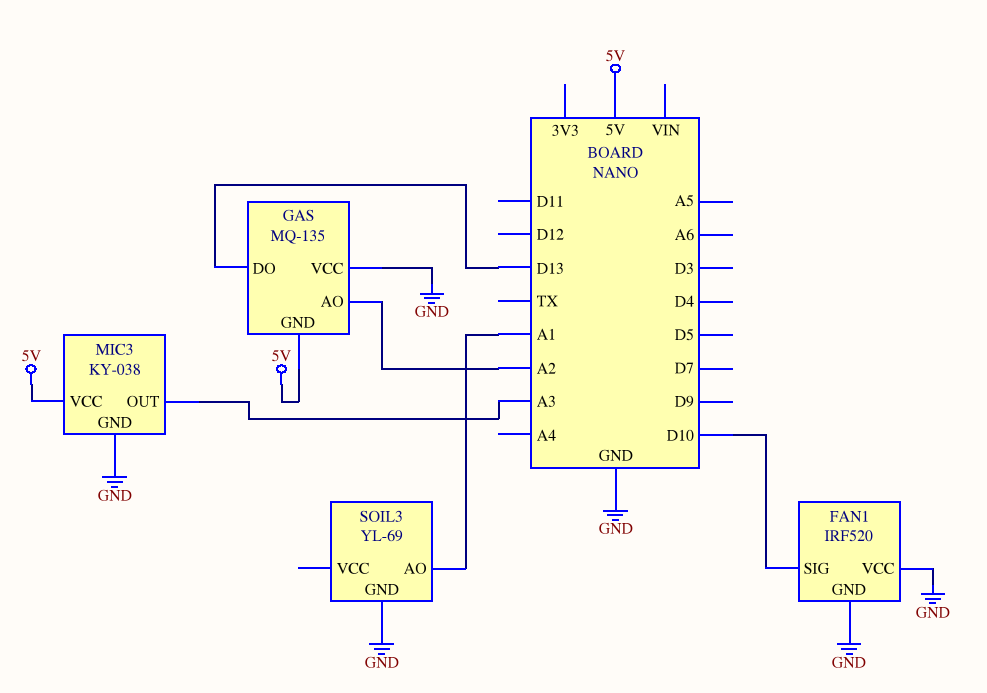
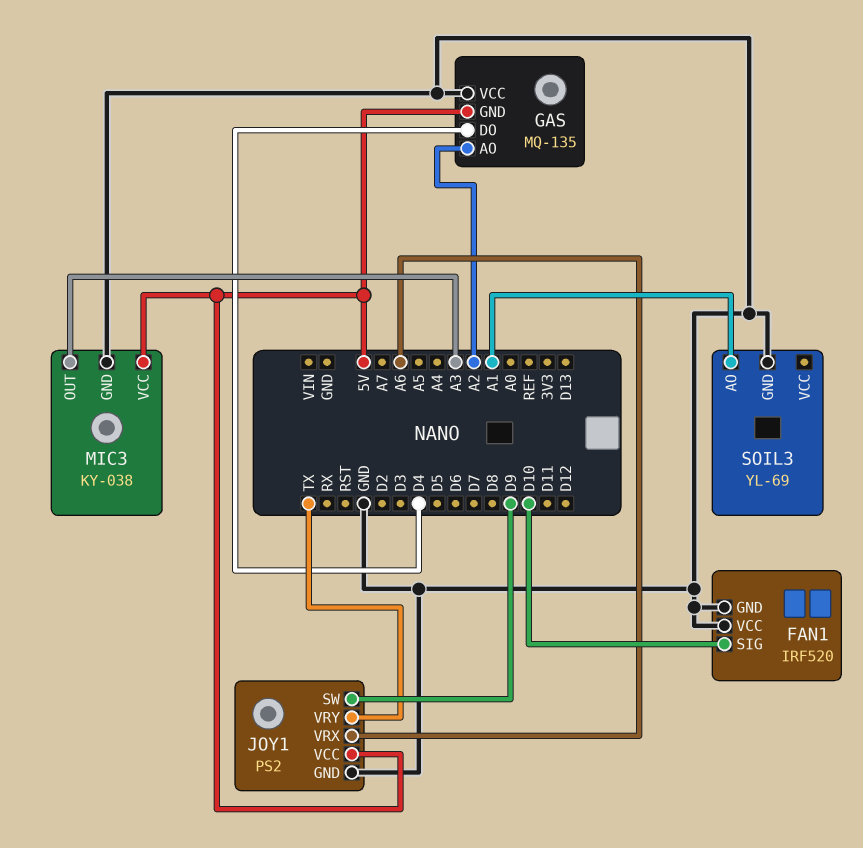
GAS pin DO: D13 -> D4
JOY1: none -> PS2
JOY1 pin GND: none -> GND
JOY1 pin SW: none -> D9
JOY1 pin VCC: none -> 5V
JOY1 pin VRX: none -> A6
JOY1 pin VRY: none -> TX

